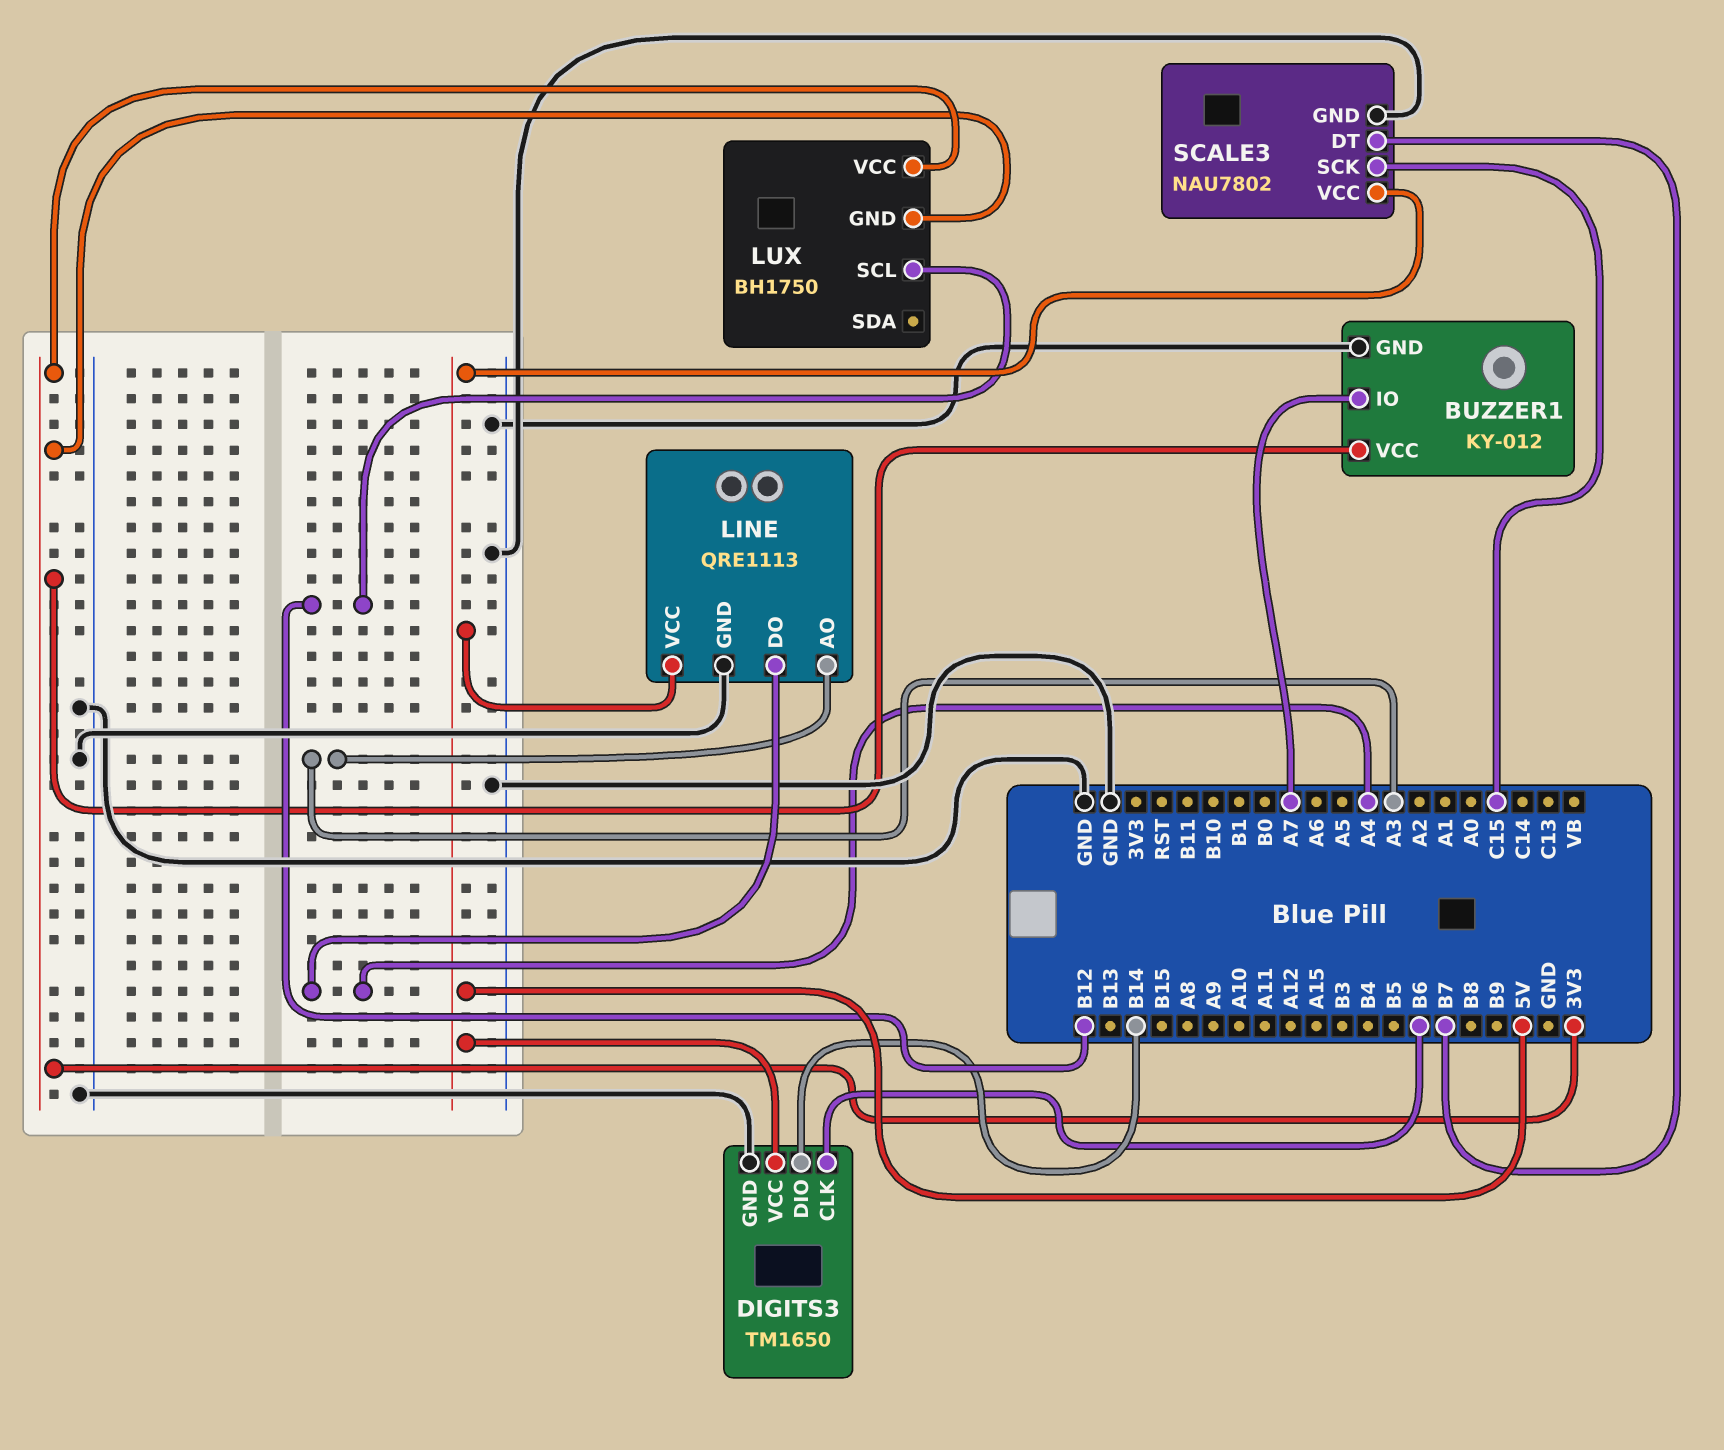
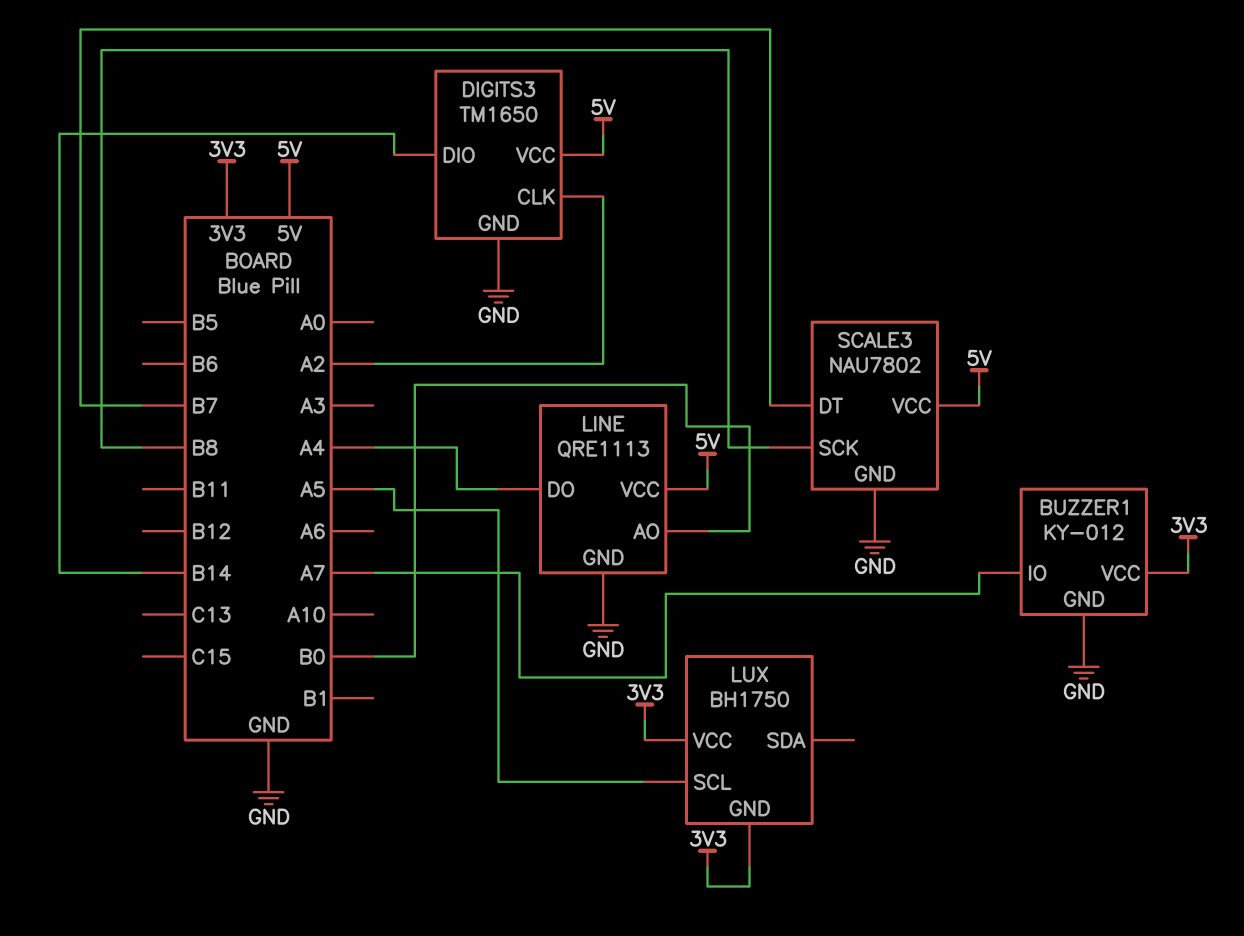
DIGITS3 pin CLK: B6 -> A2
LINE pin AO: A3 -> B0
LUX pin SCL: B12 -> A5
SCALE3 pin SCK: C15 -> B8

